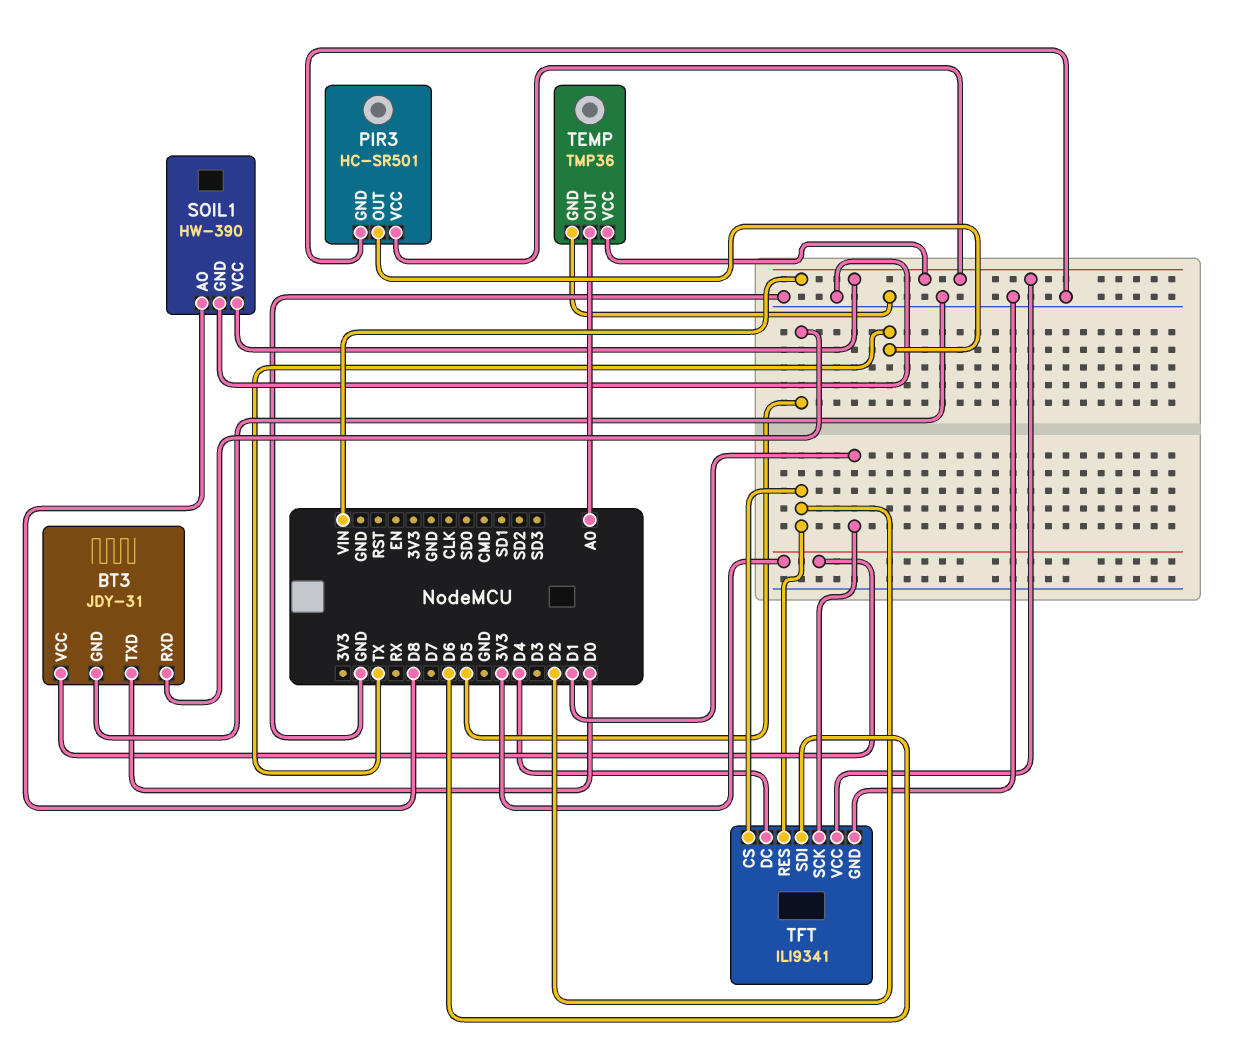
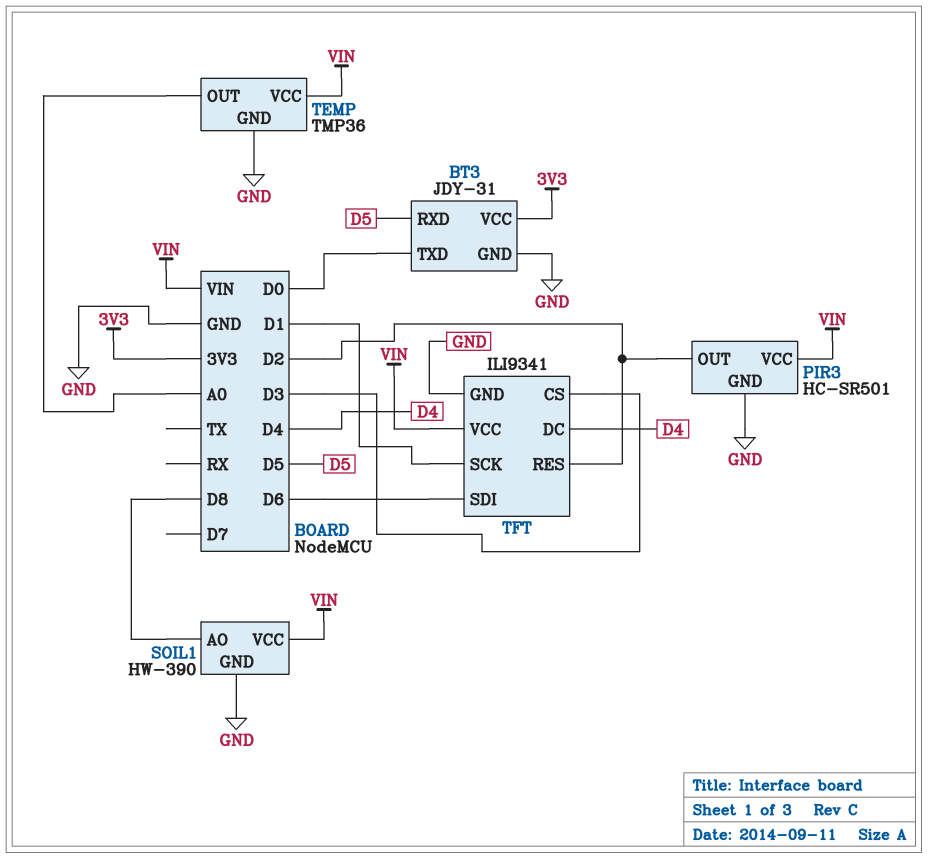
PIR3 pin OUT: TX -> D2
TFT pin CS: D2 -> D3

